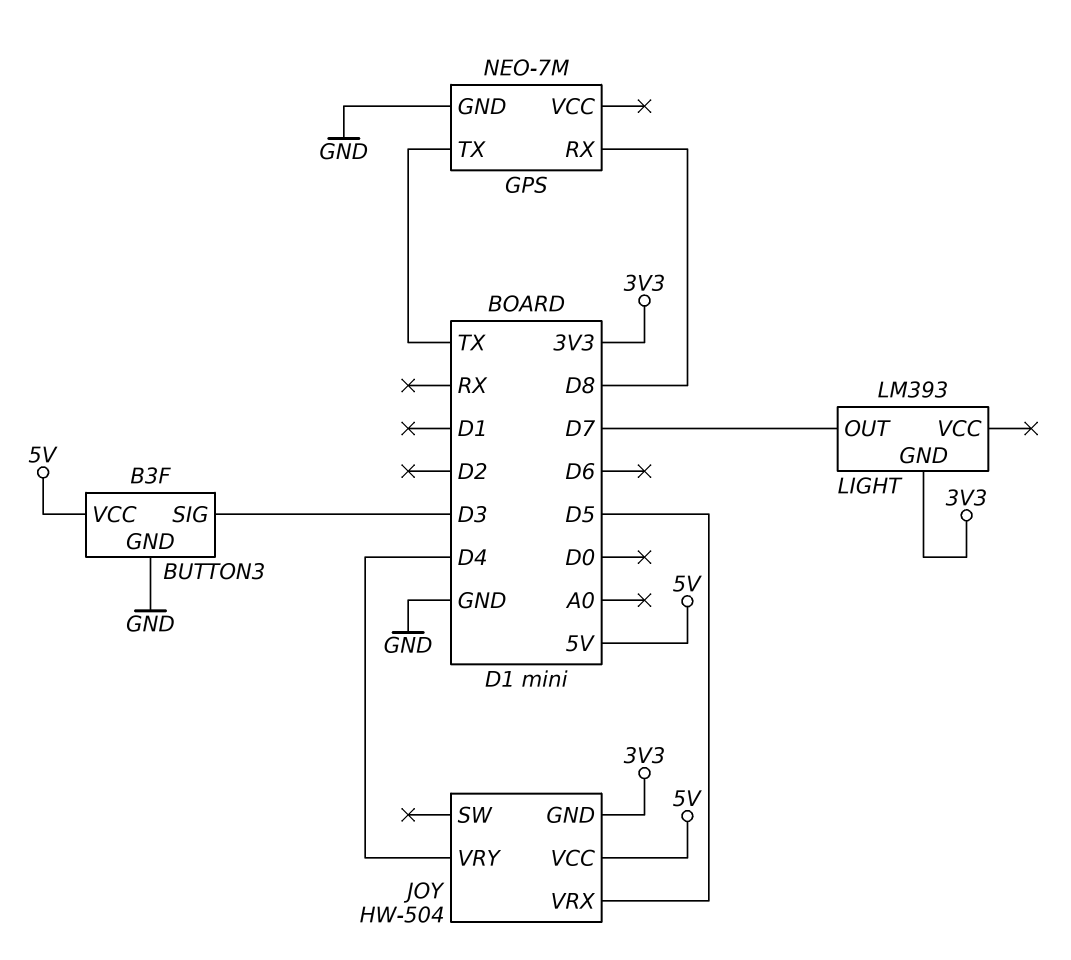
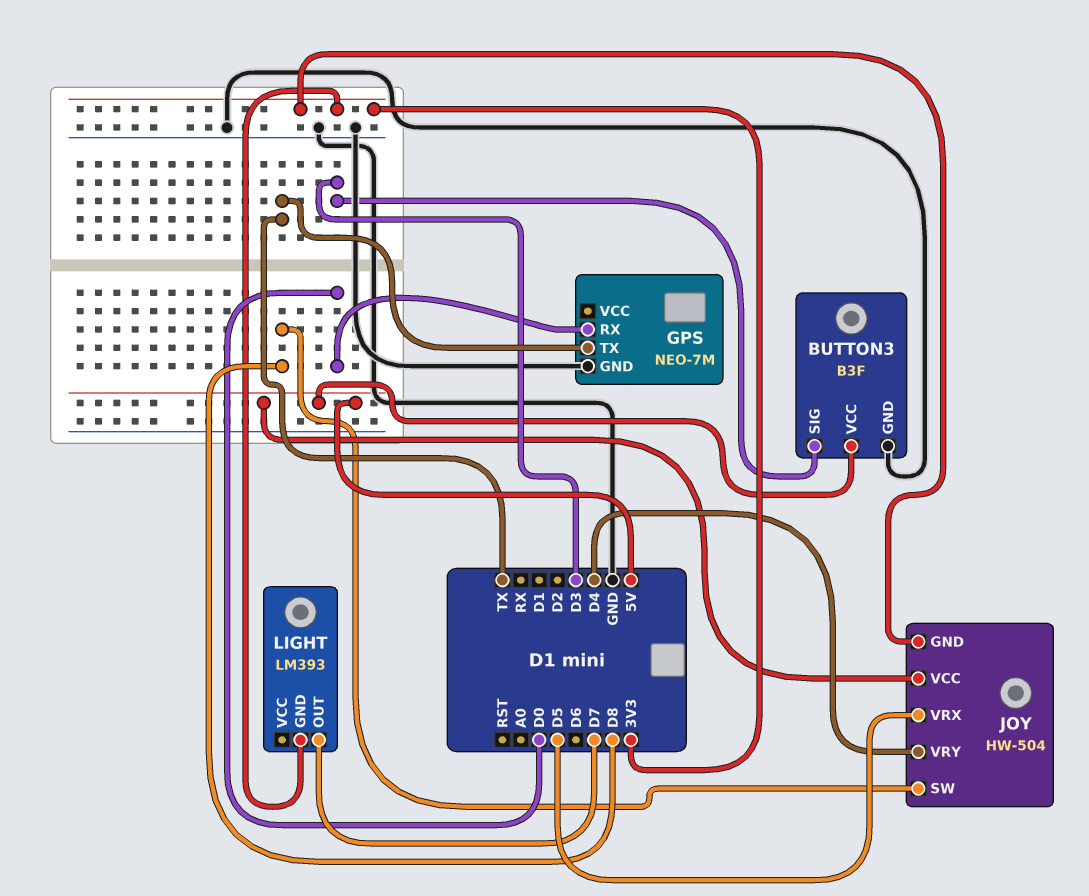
GPS pin RX: D8 -> D0
JOY pin SW: none -> D8

